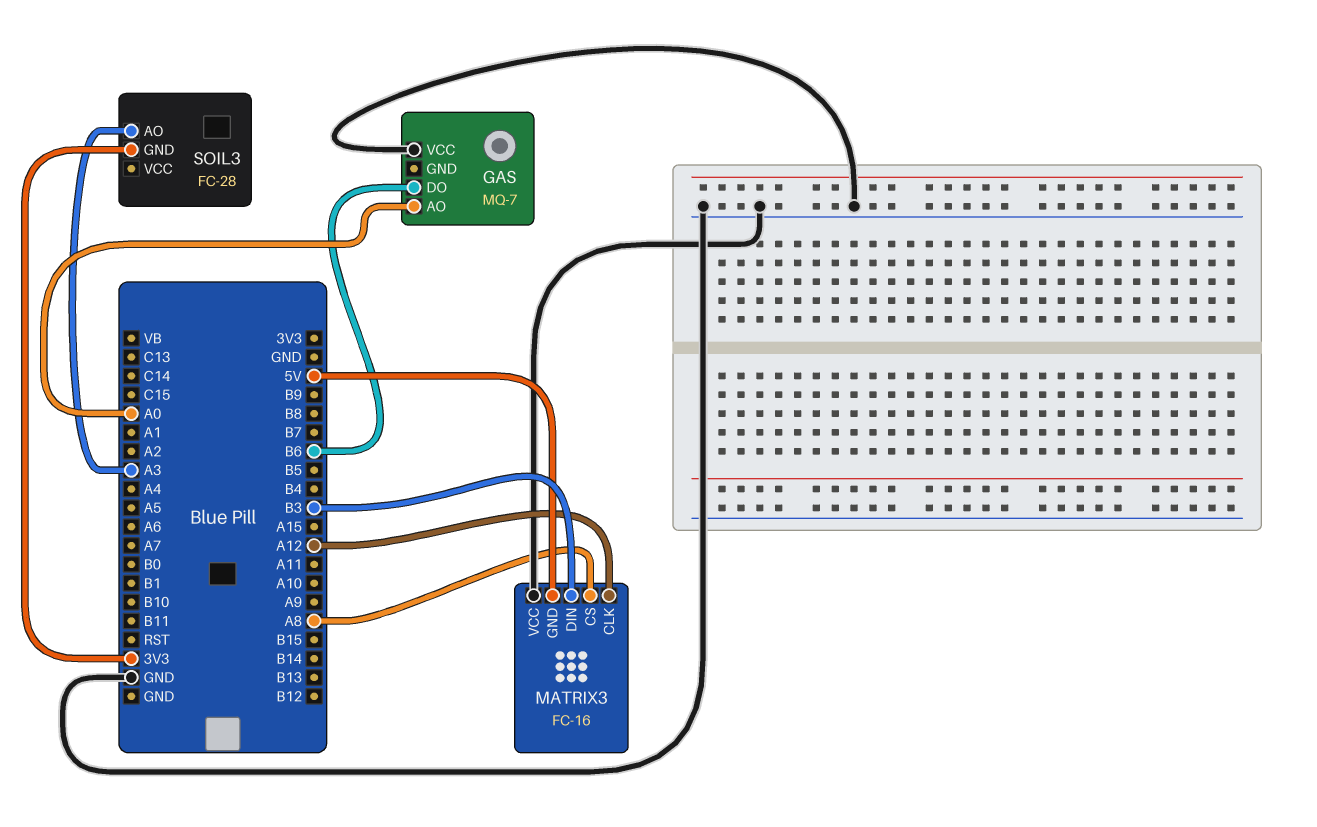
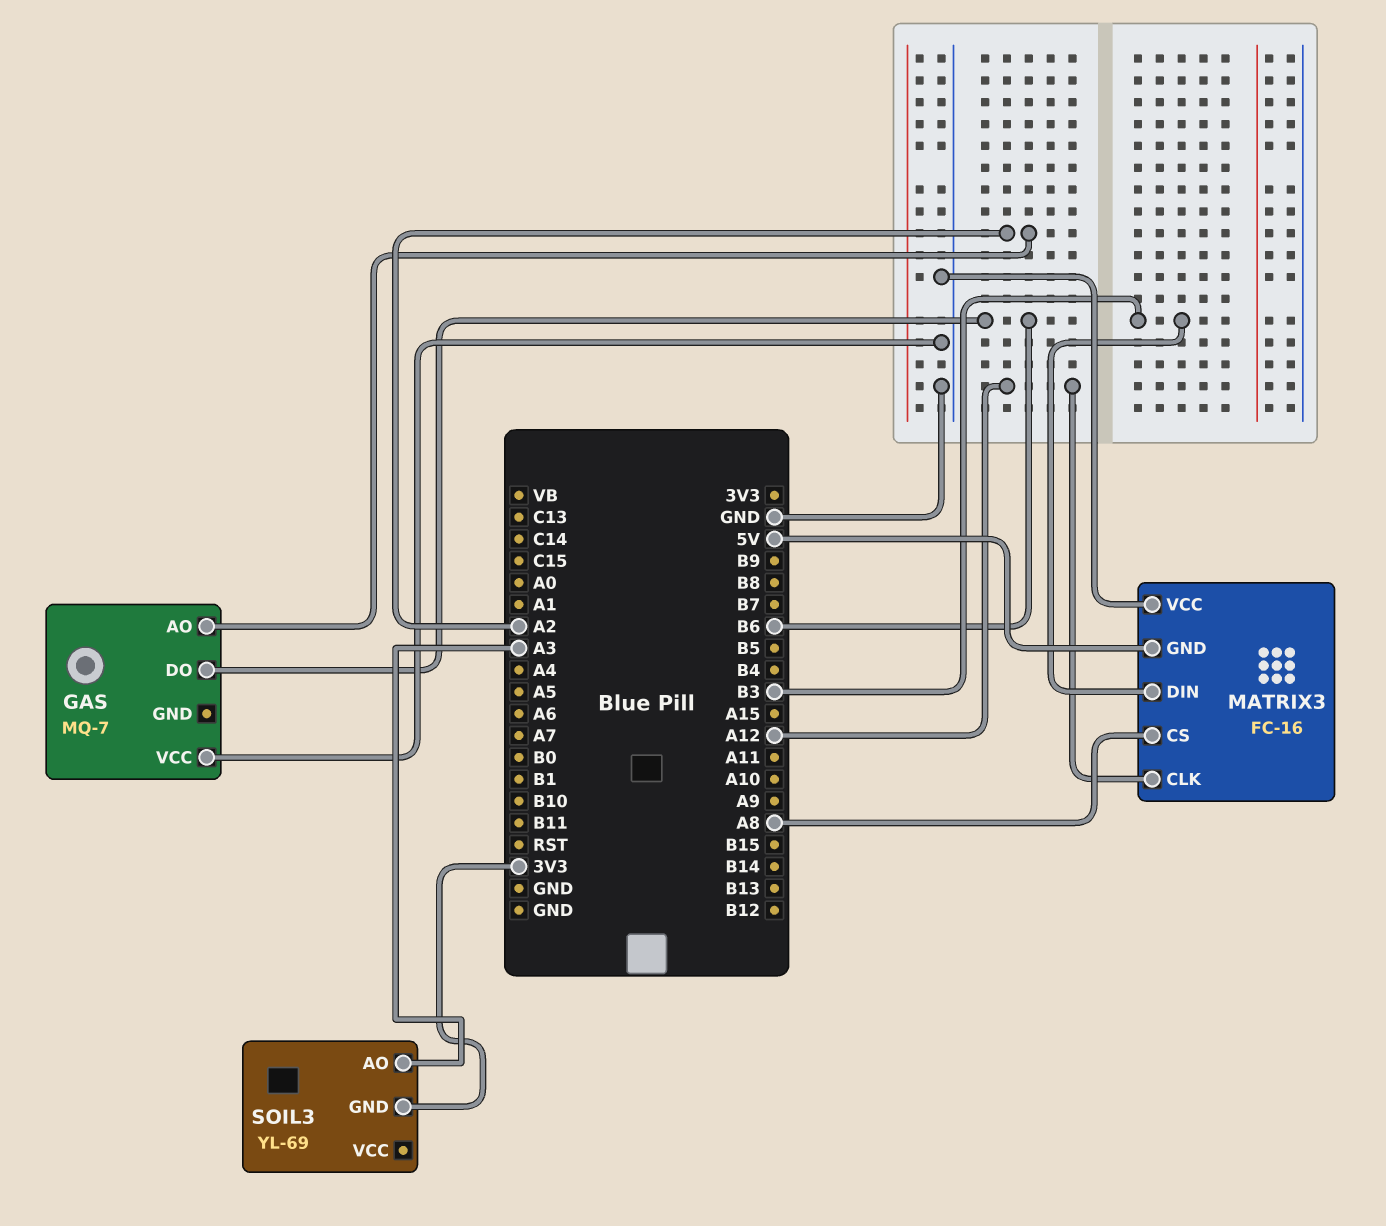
GAS pin AO: A0 -> A2
SOIL3: FC-28 -> YL-69

